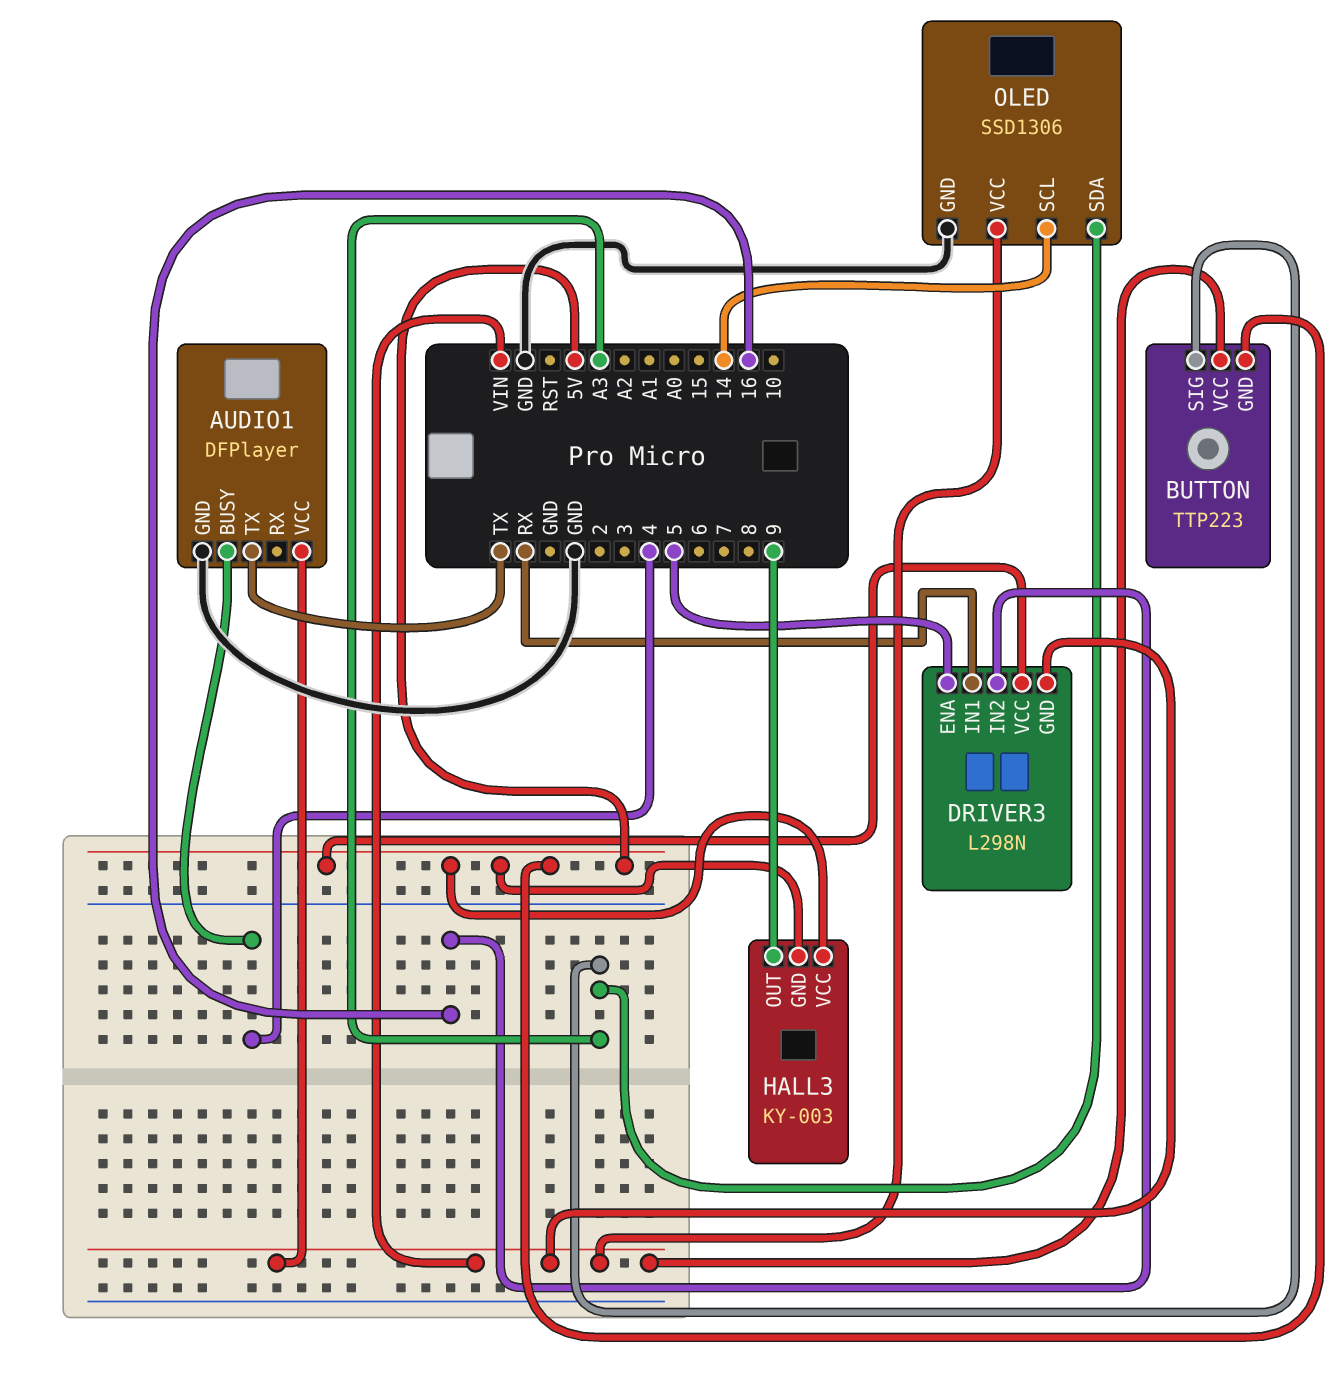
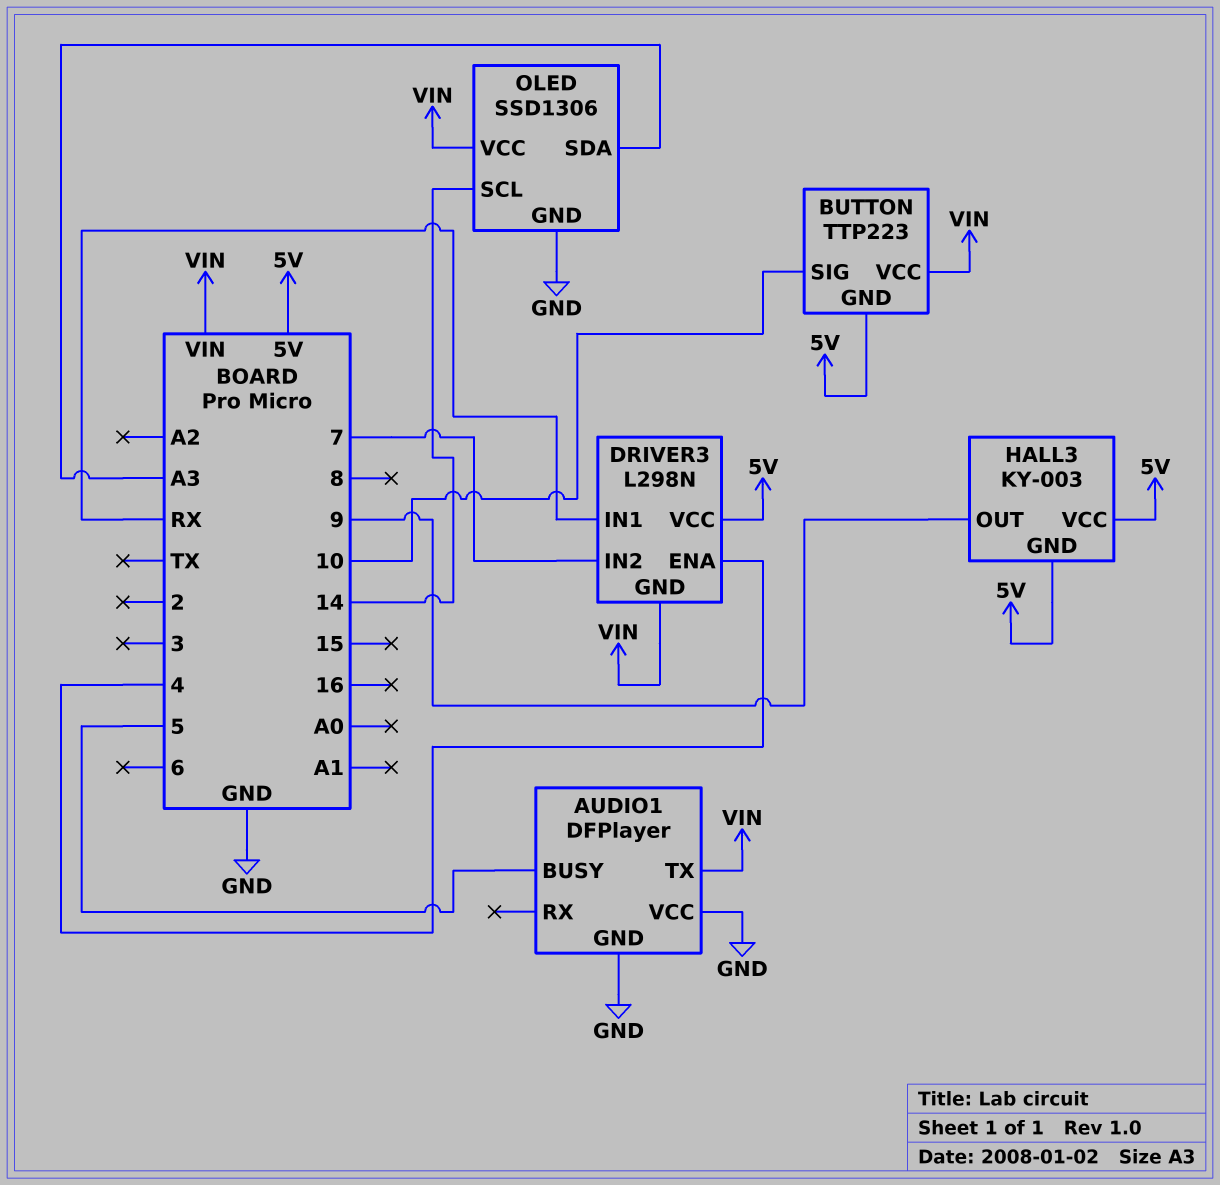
AUDIO1 pin BUSY: 4 -> 5
AUDIO1 pin TX: TX -> VIN
AUDIO1 pin VCC: VIN -> GND
BUTTON pin SIG: A3 -> 10
DRIVER3 pin ENA: 5 -> 4
DRIVER3 pin IN2: 16 -> 7

